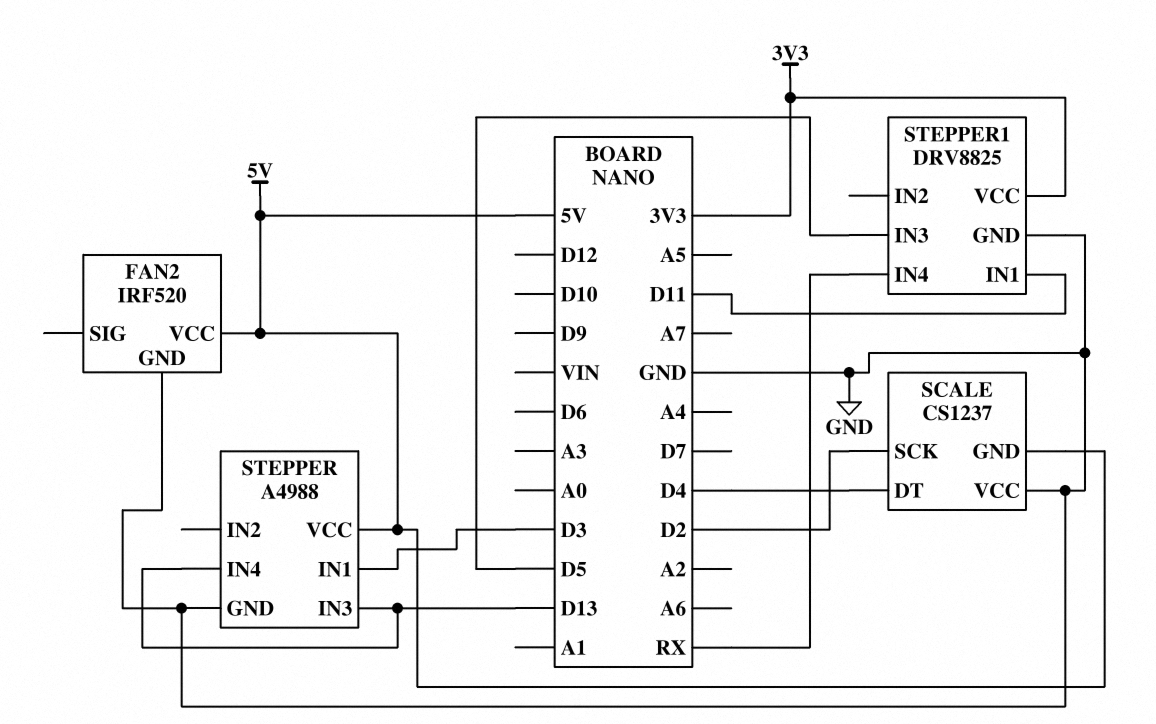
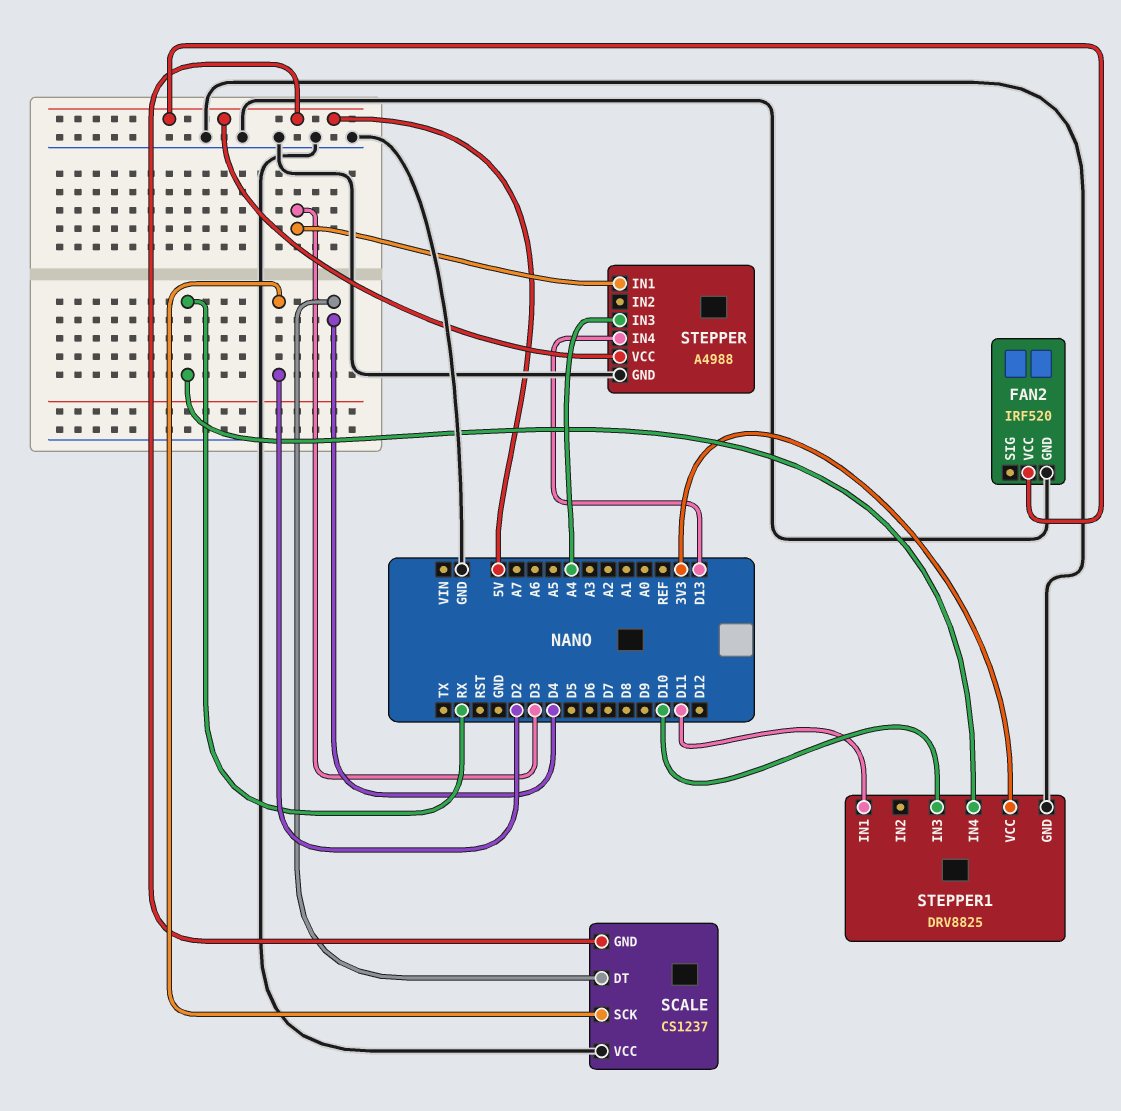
STEPPER pin IN3: D13 -> A4
STEPPER1 pin IN3: D5 -> D10

